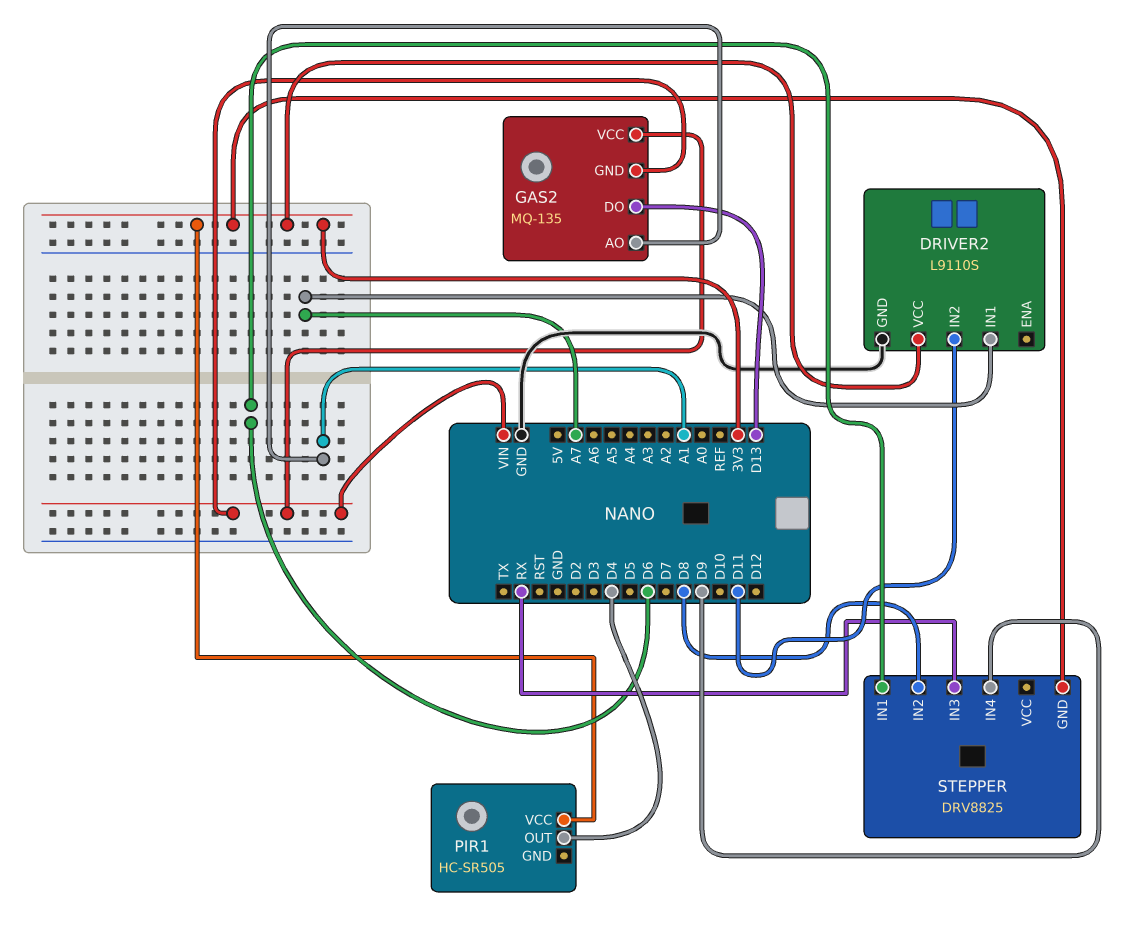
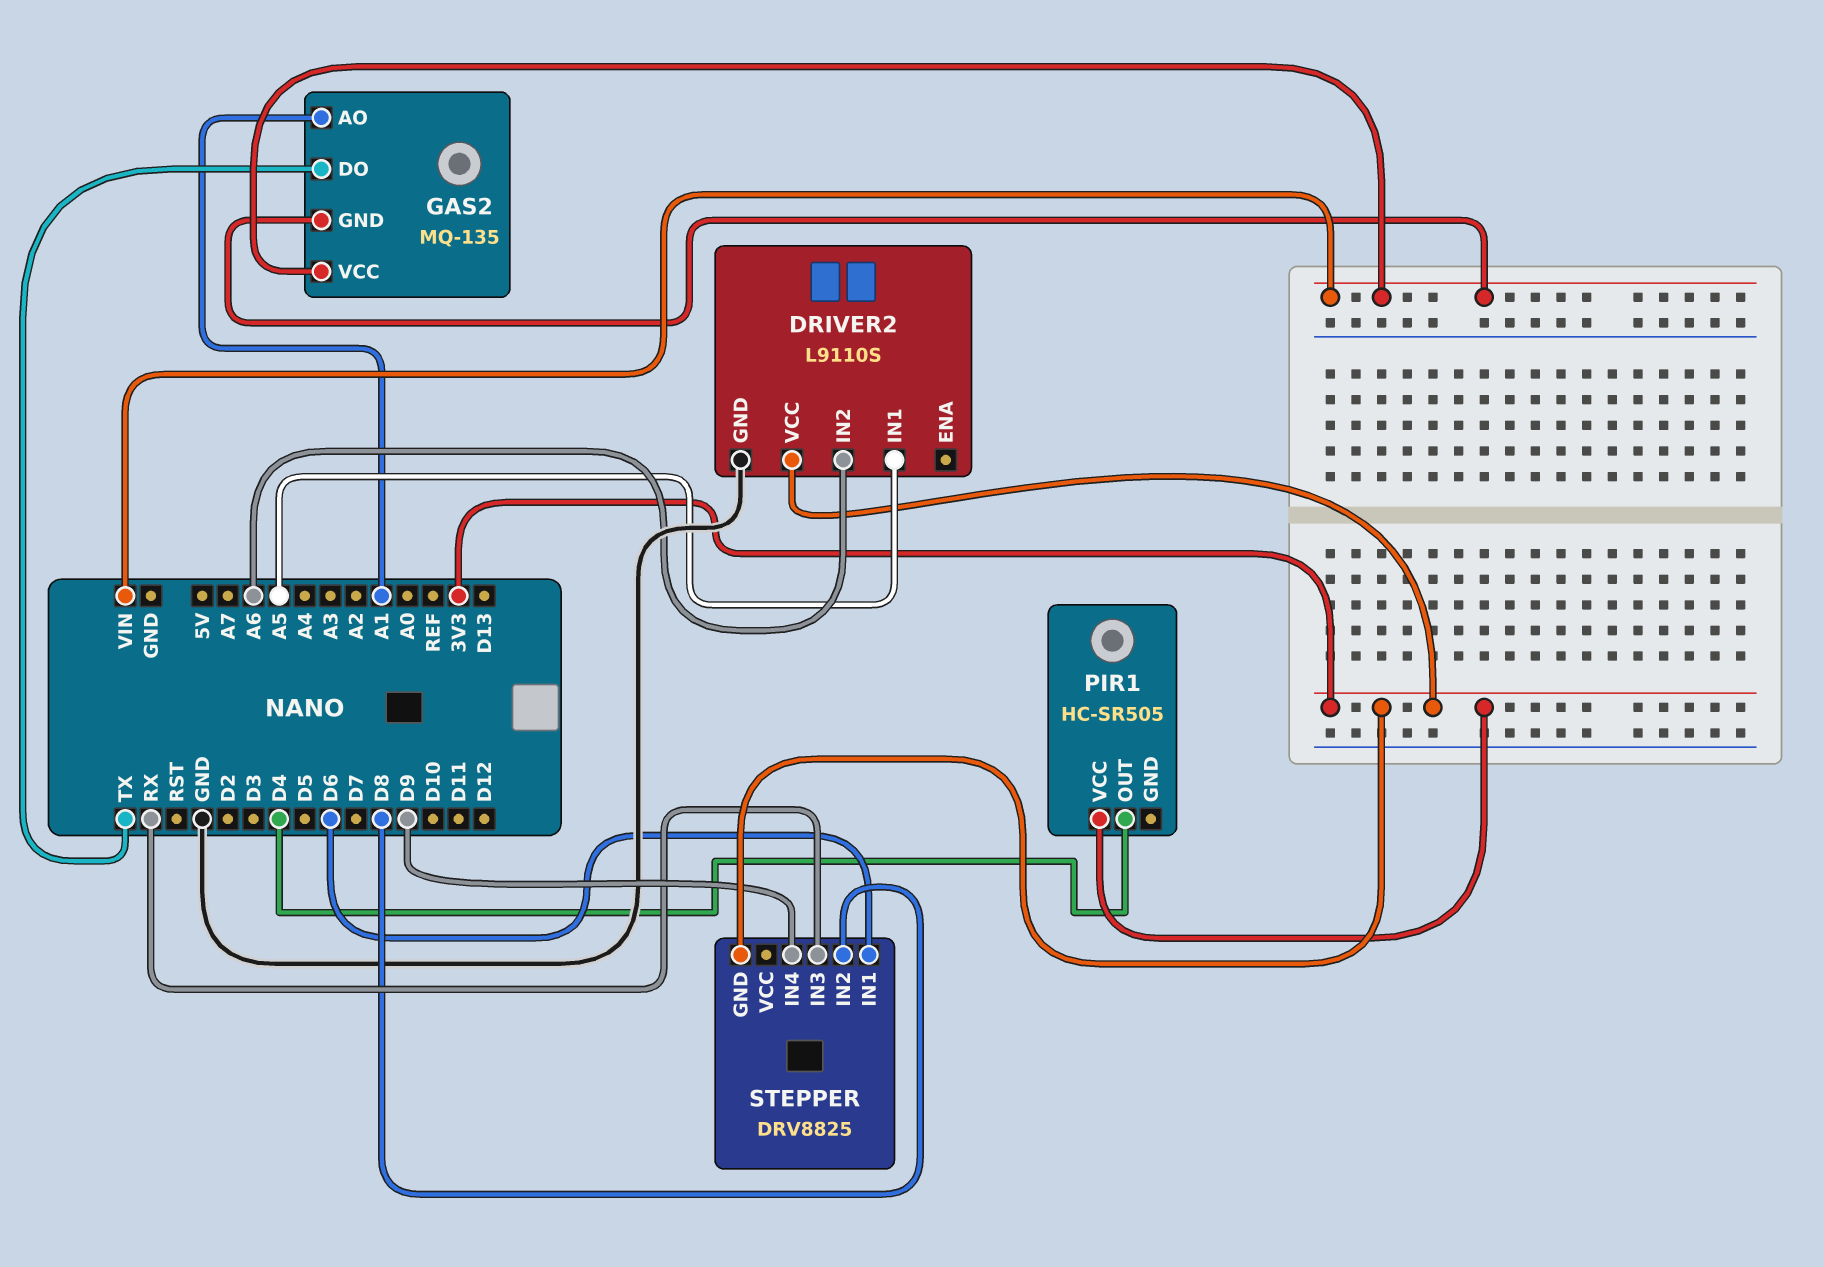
DRIVER2 pin IN1: A7 -> A5
DRIVER2 pin IN2: D11 -> A6
GAS2 pin DO: D13 -> TX

